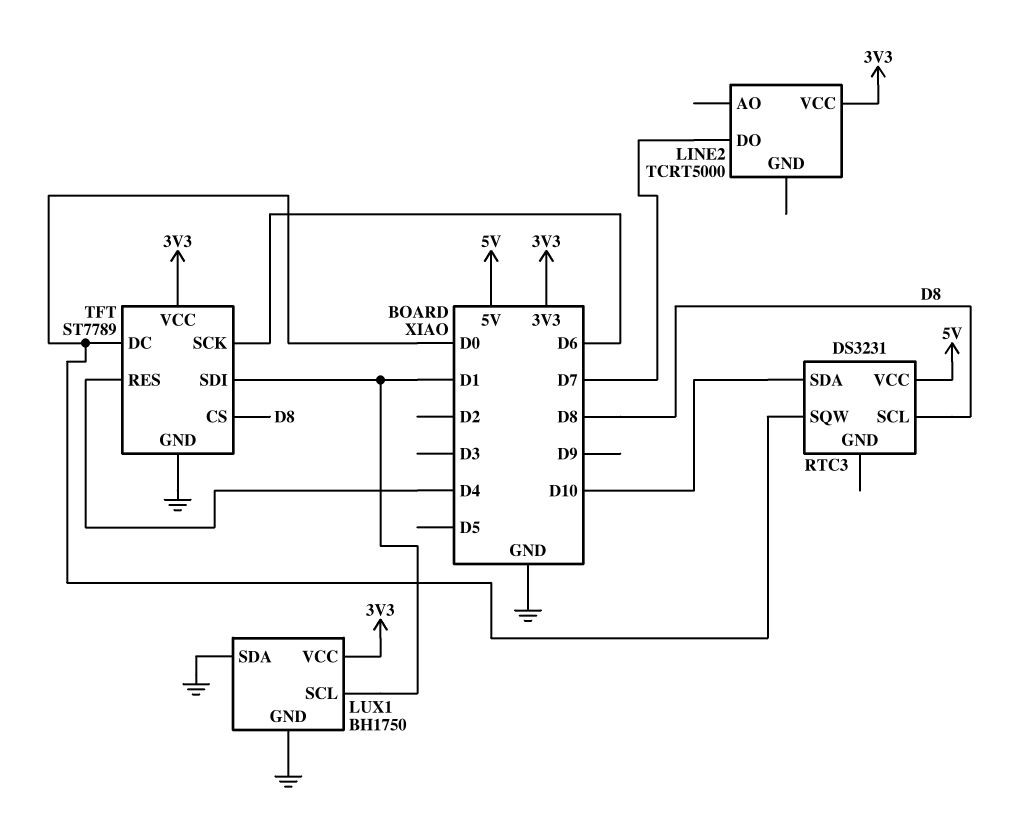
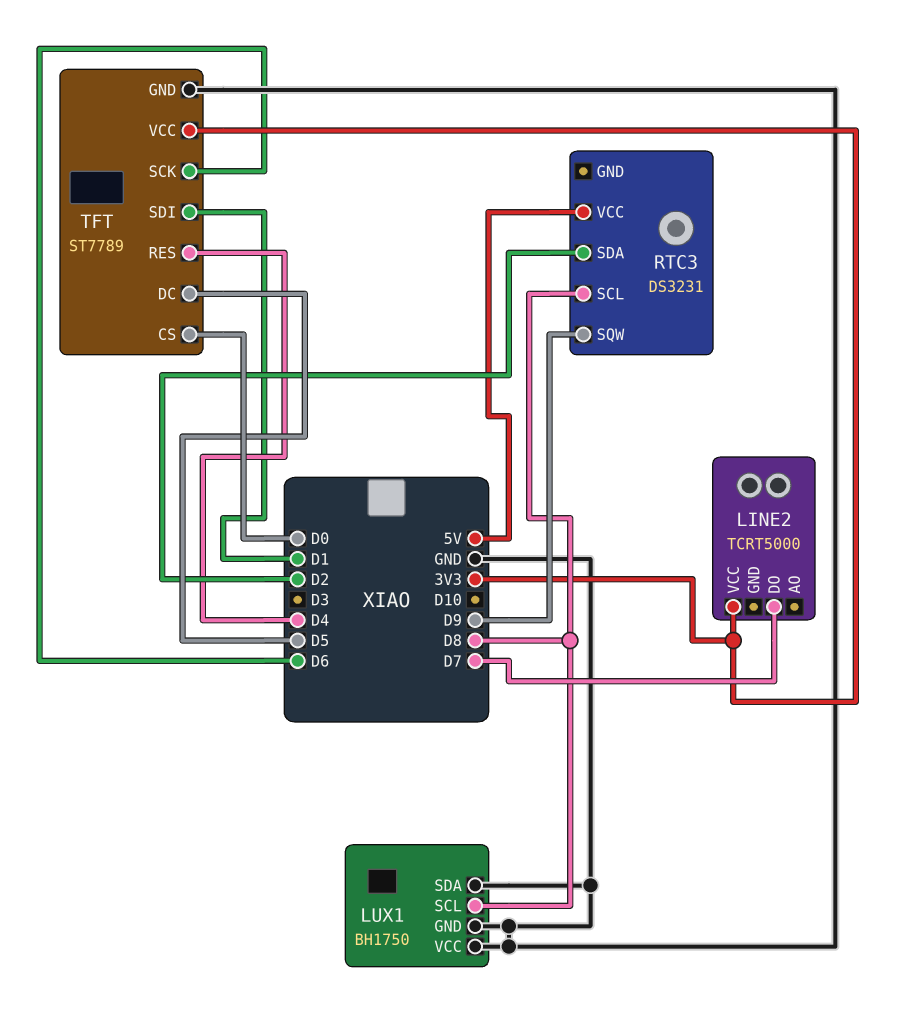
LUX1 pin SCL: D1 -> D8
LUX1 pin VCC: 3V3 -> GND
RTC3 pin SDA: D10 -> D2
RTC3 pin SQW: D0 -> D9
TFT pin CS: D8 -> D0
TFT pin DC: D0 -> D5

